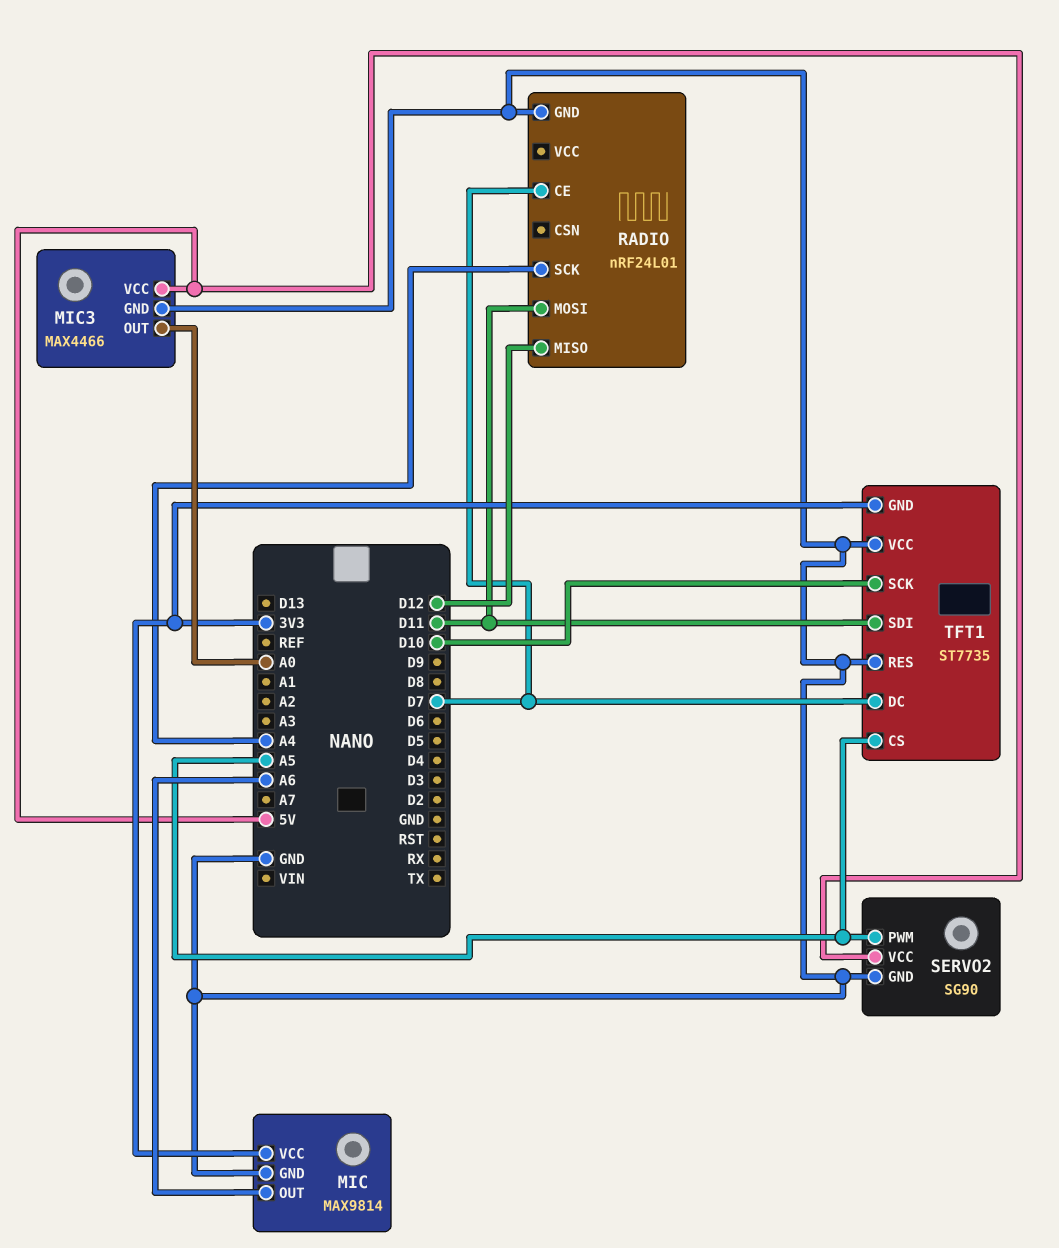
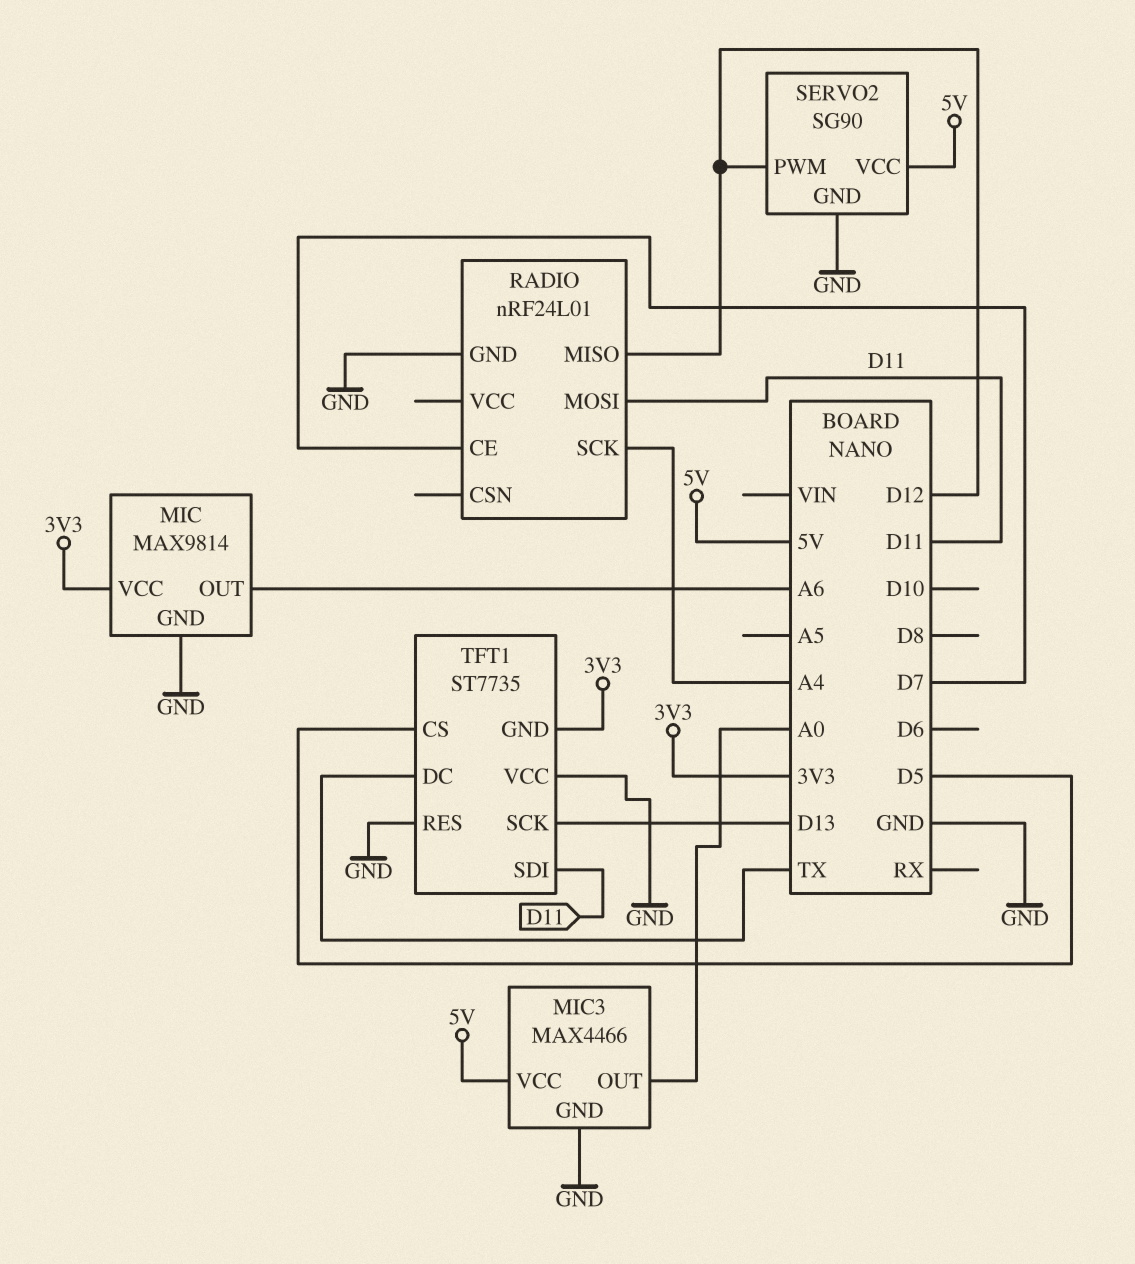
SERVO2 pin PWM: A5 -> D12
TFT1 pin CS: A5 -> D5
TFT1 pin DC: D7 -> TX
TFT1 pin SCK: D10 -> D13

